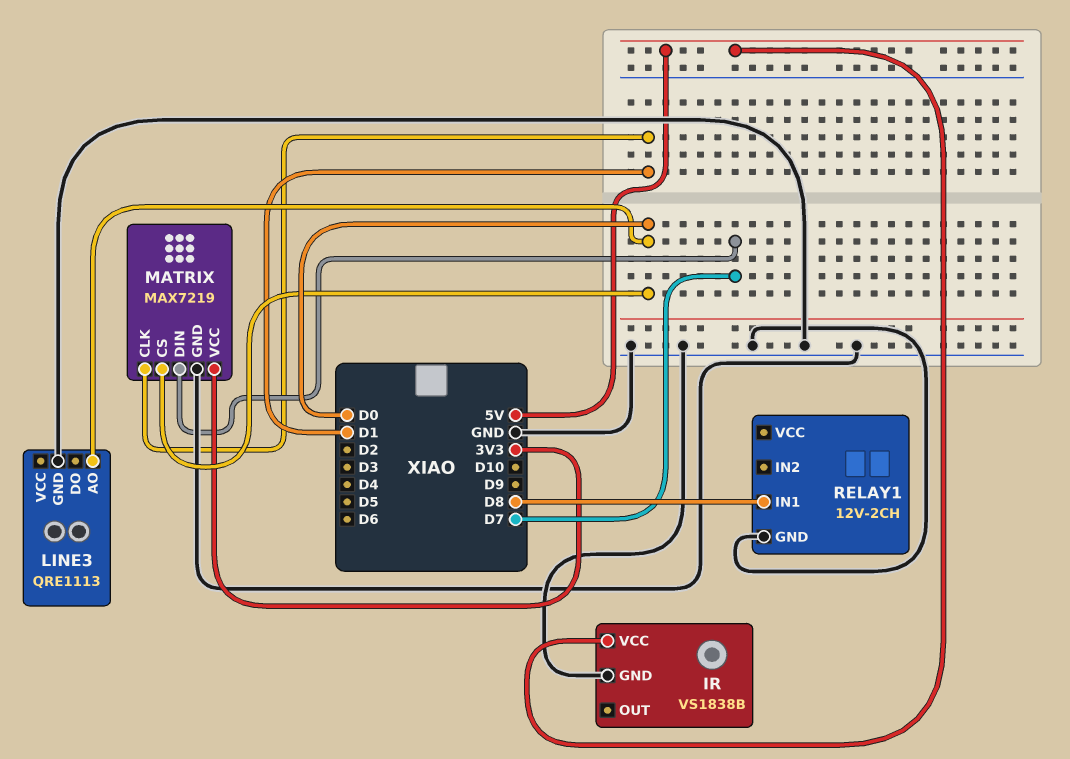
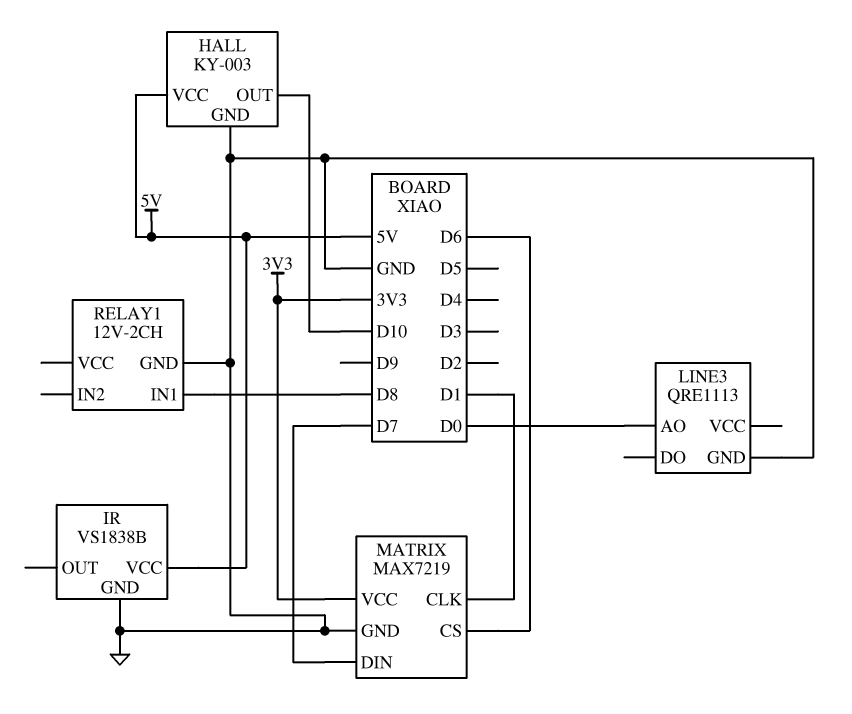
HALL: none -> KY-003
HALL pin GND: none -> GND
HALL pin OUT: none -> D10
HALL pin VCC: none -> 5V
MATRIX pin CS: D0 -> D6

